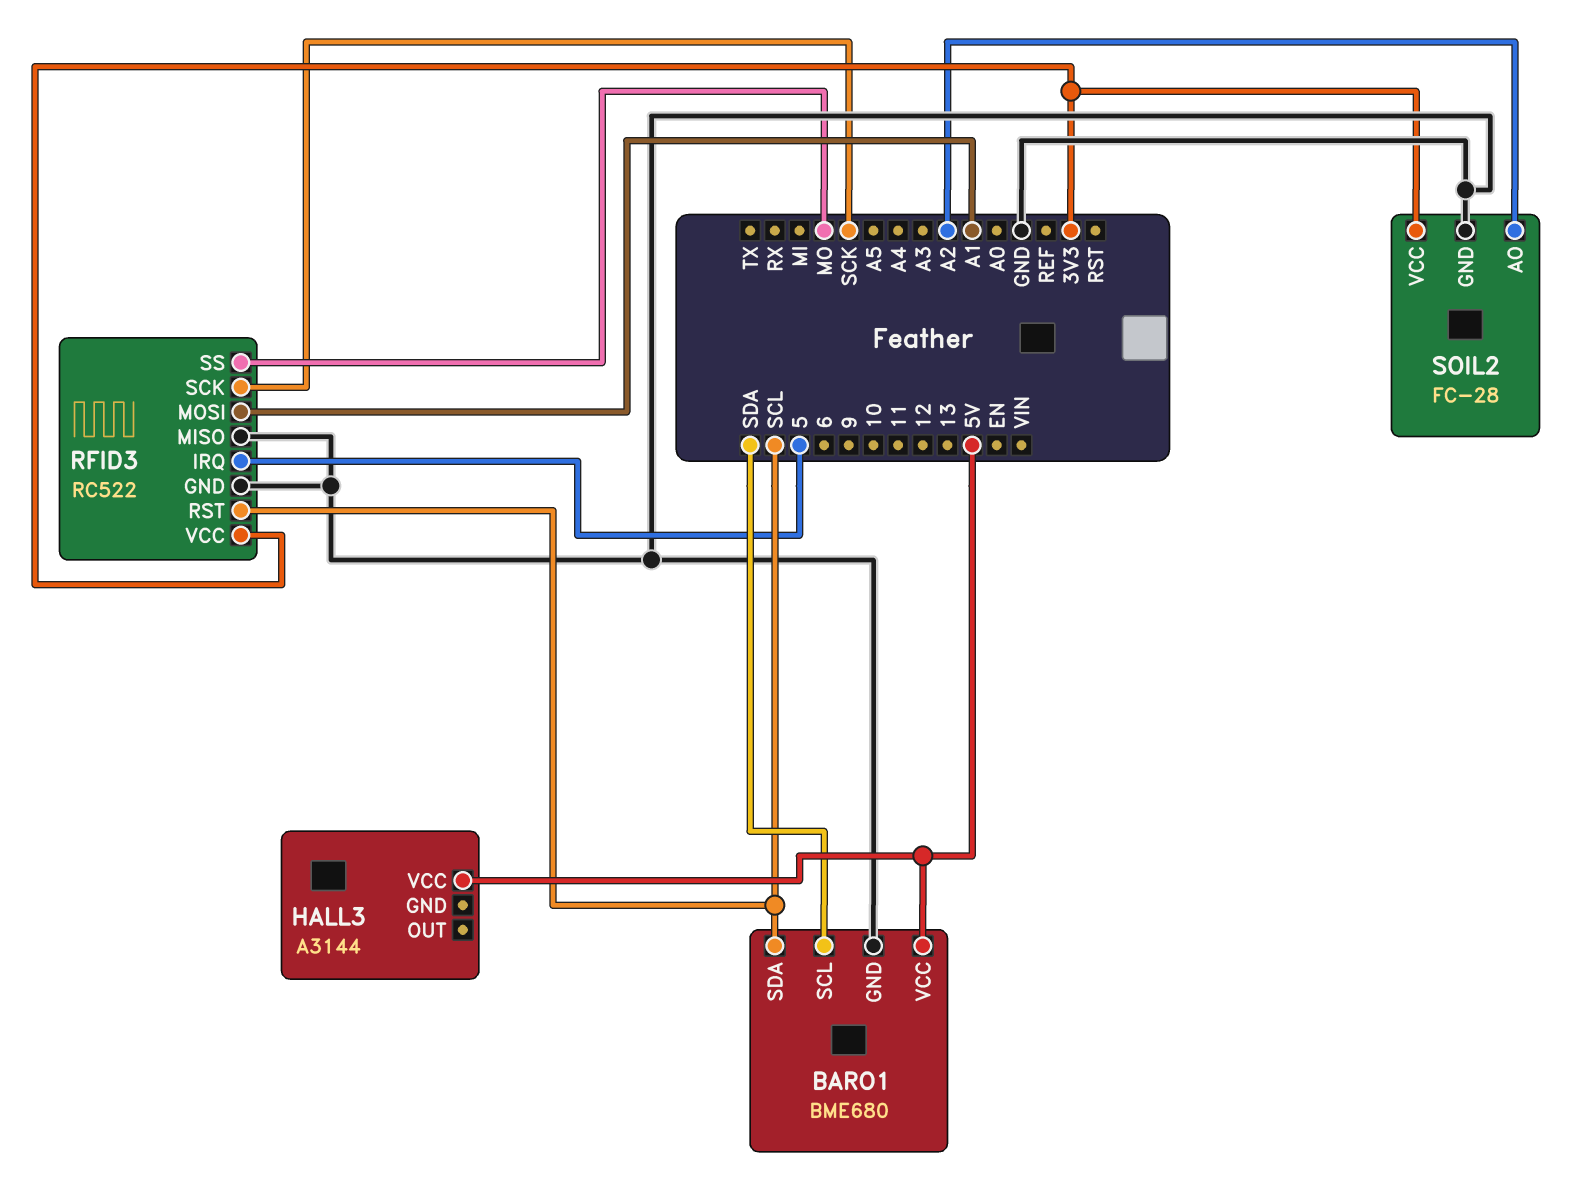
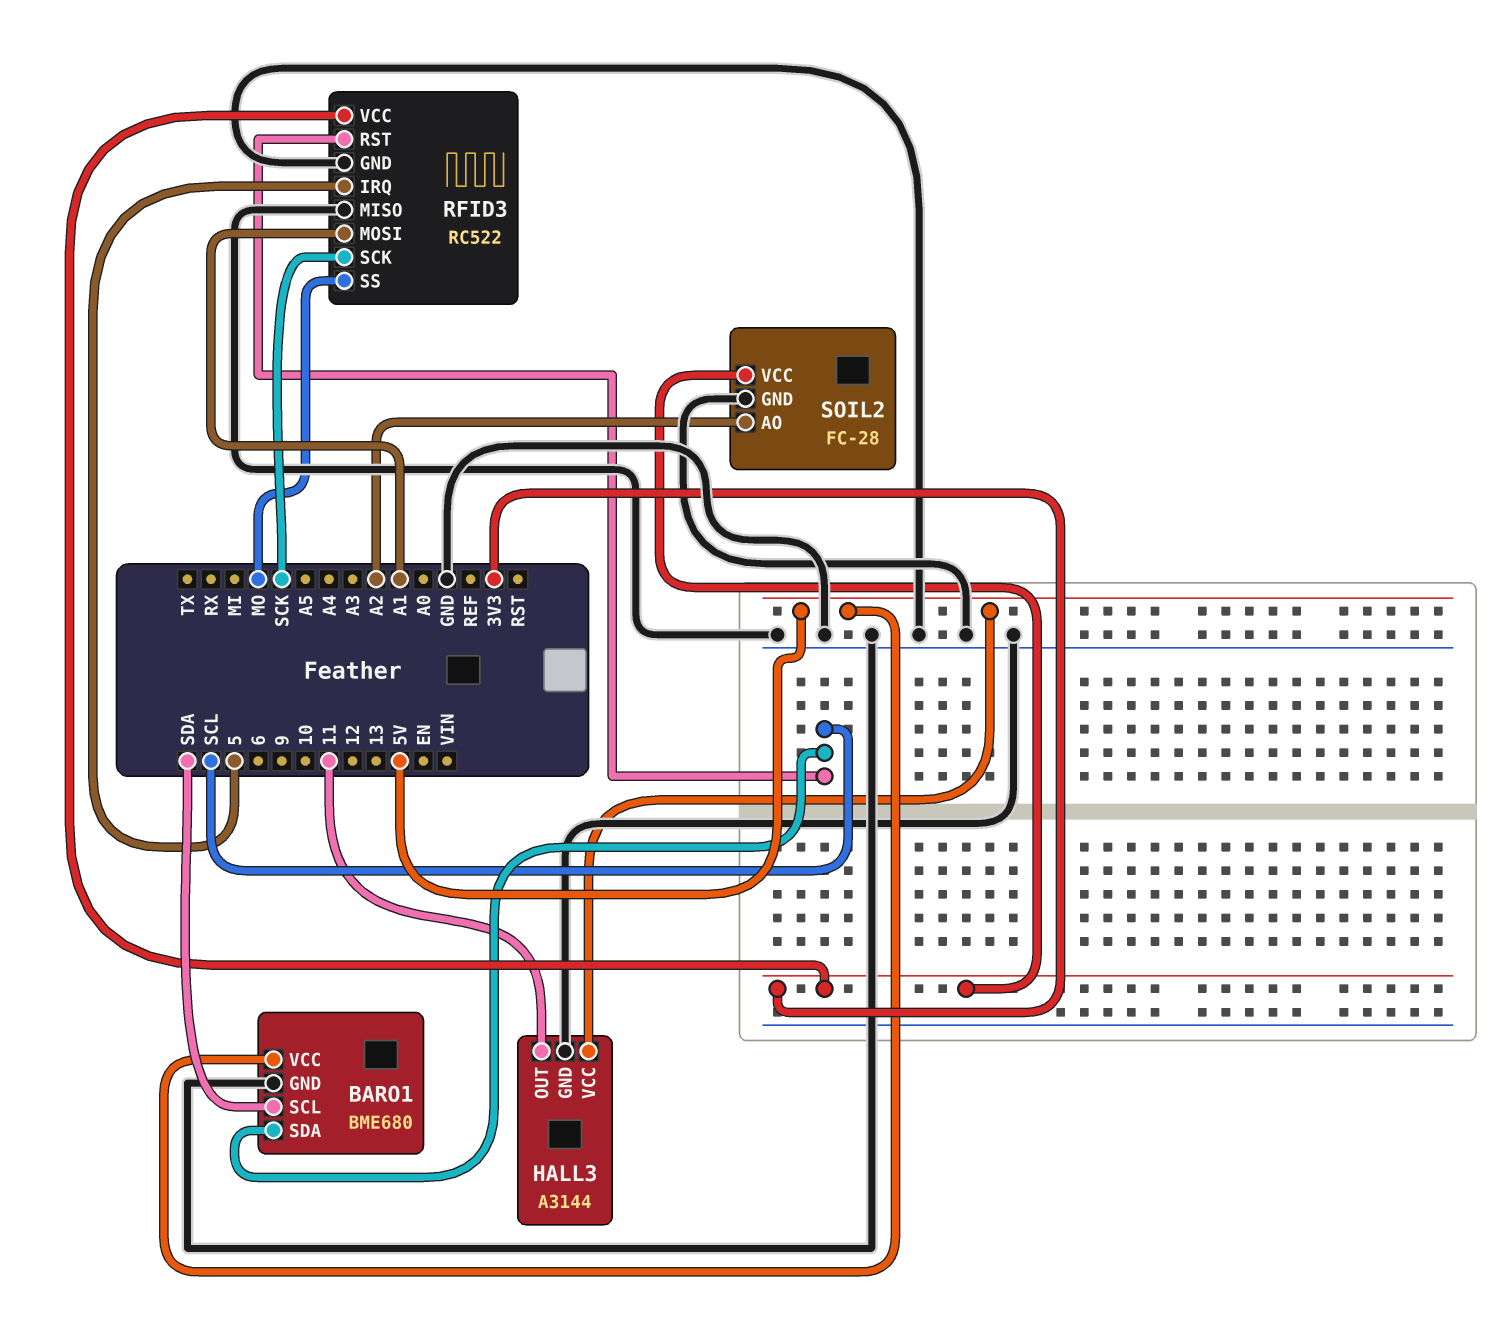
HALL3 pin GND: none -> GND
HALL3 pin OUT: none -> 11

